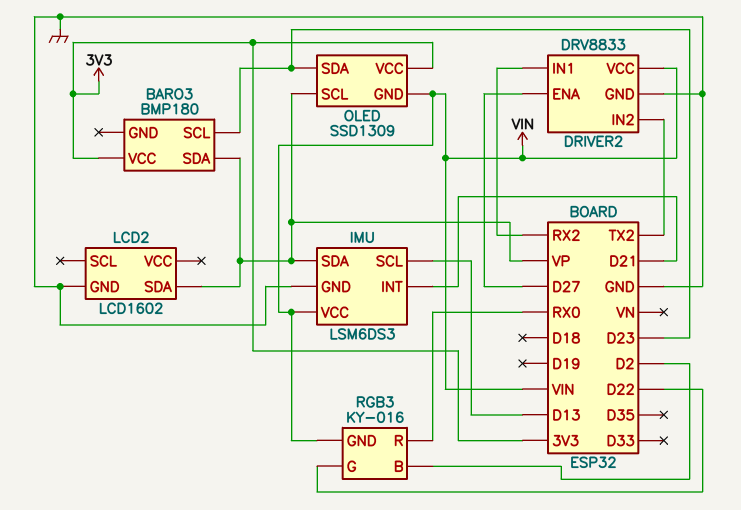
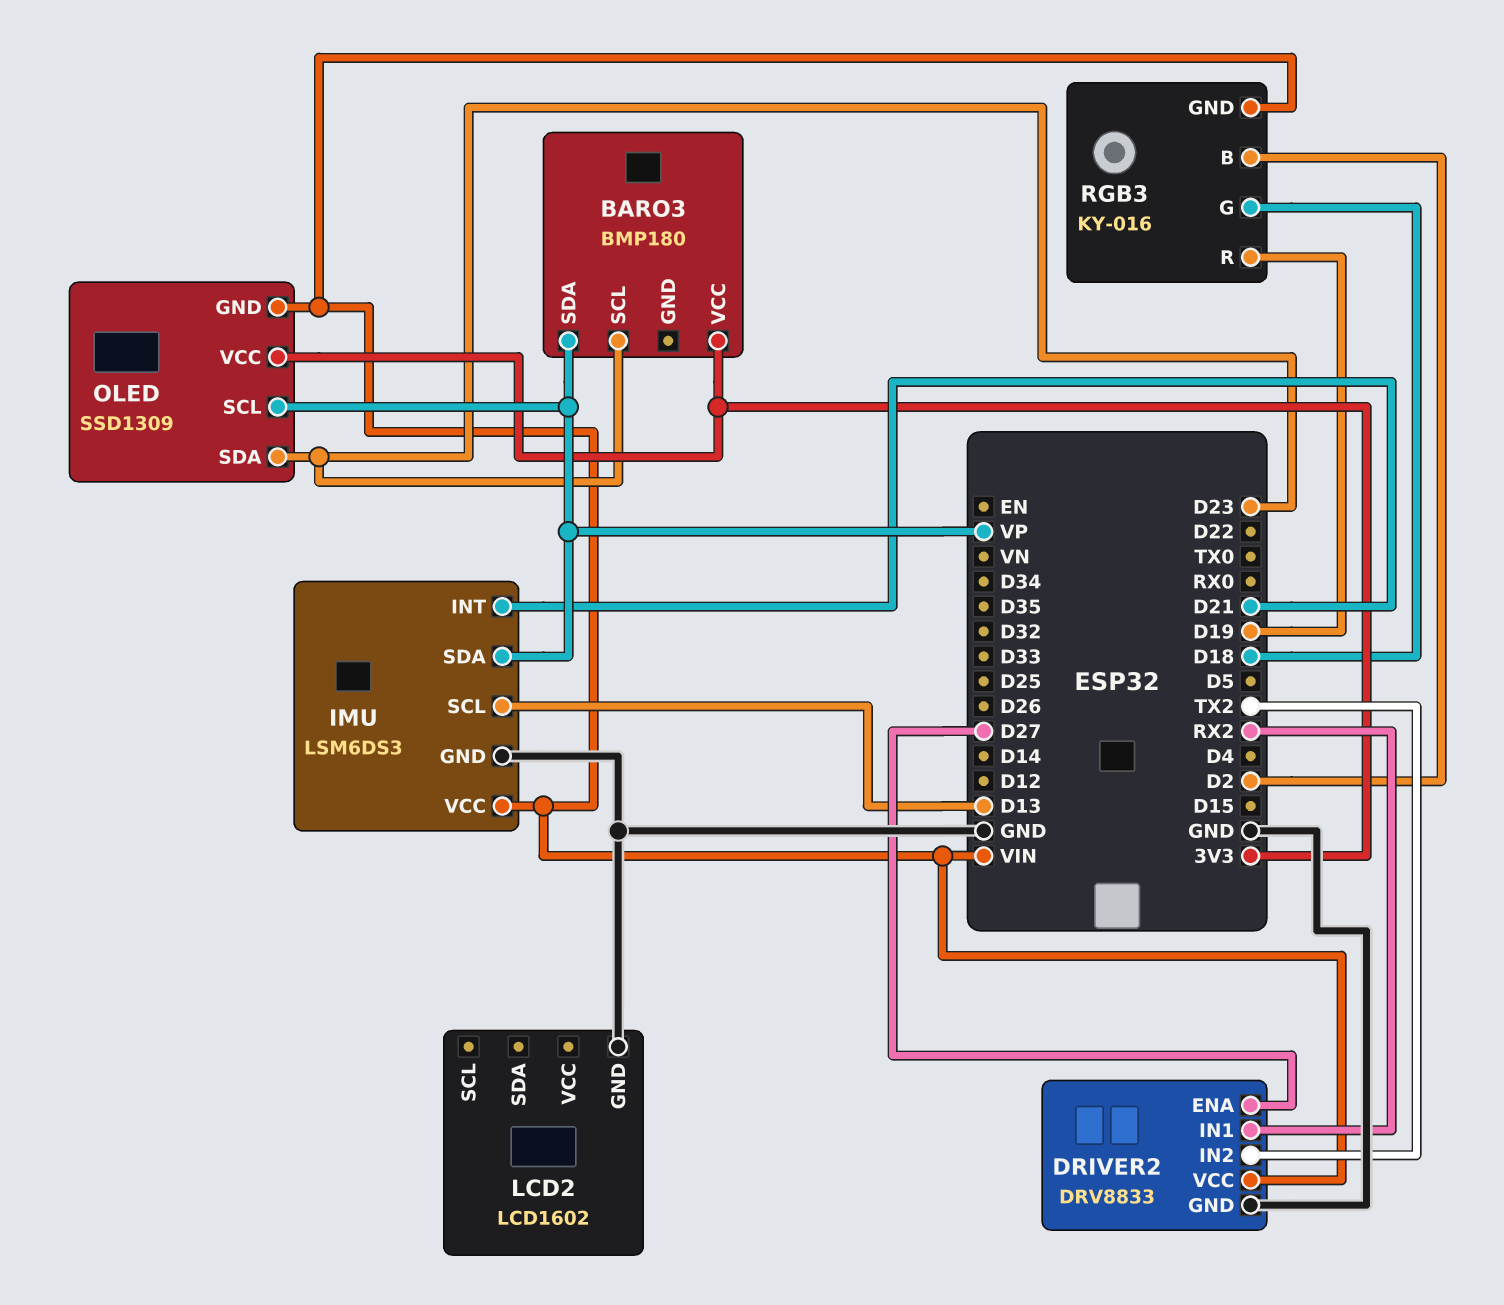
LCD2 pin SDA: VP -> none
RGB3 pin G: D22 -> D18
RGB3 pin R: RX0 -> D19

